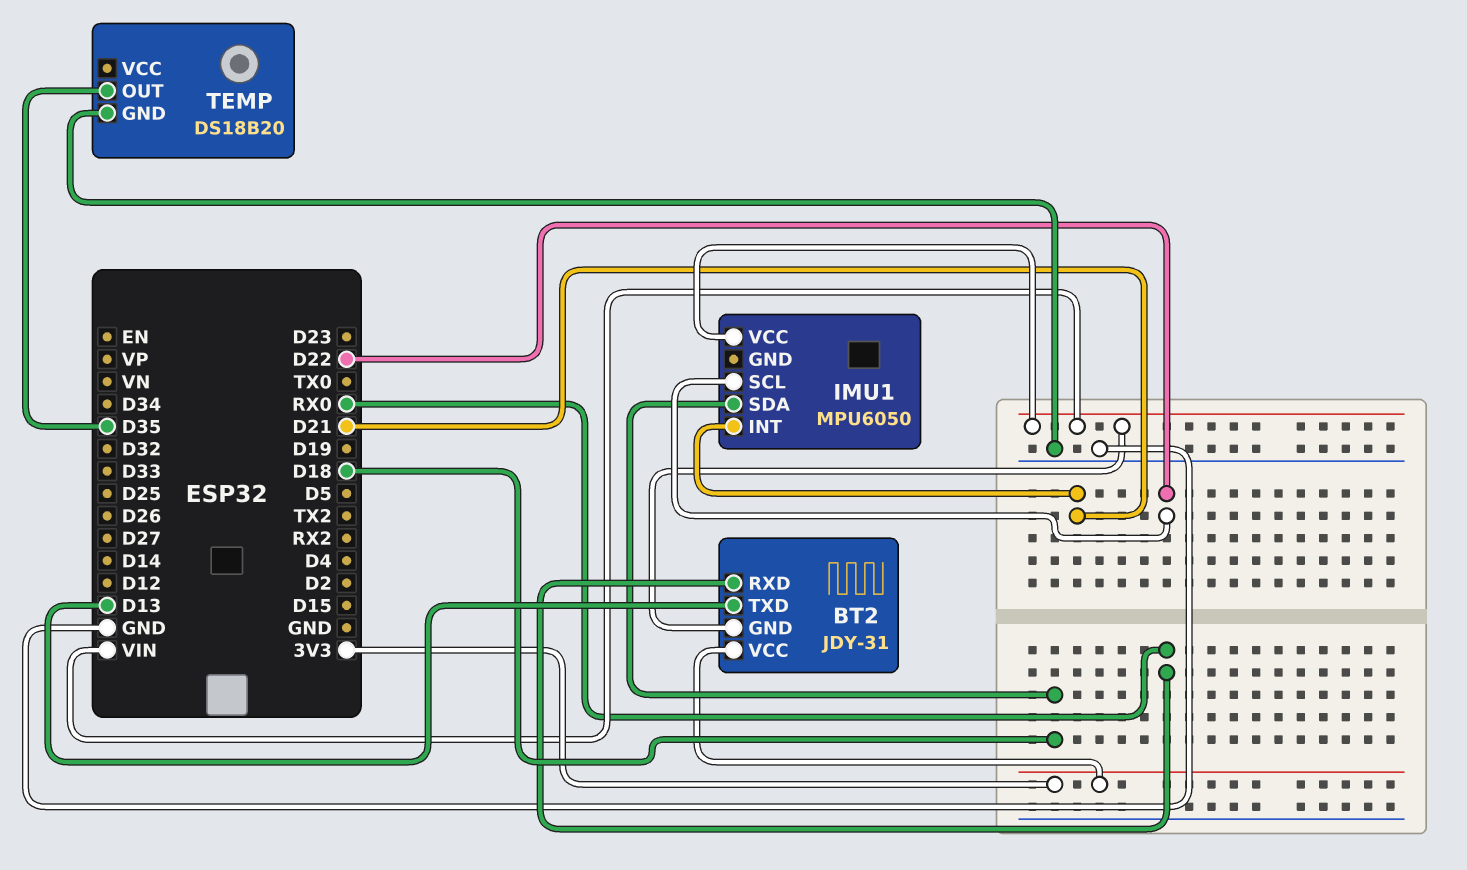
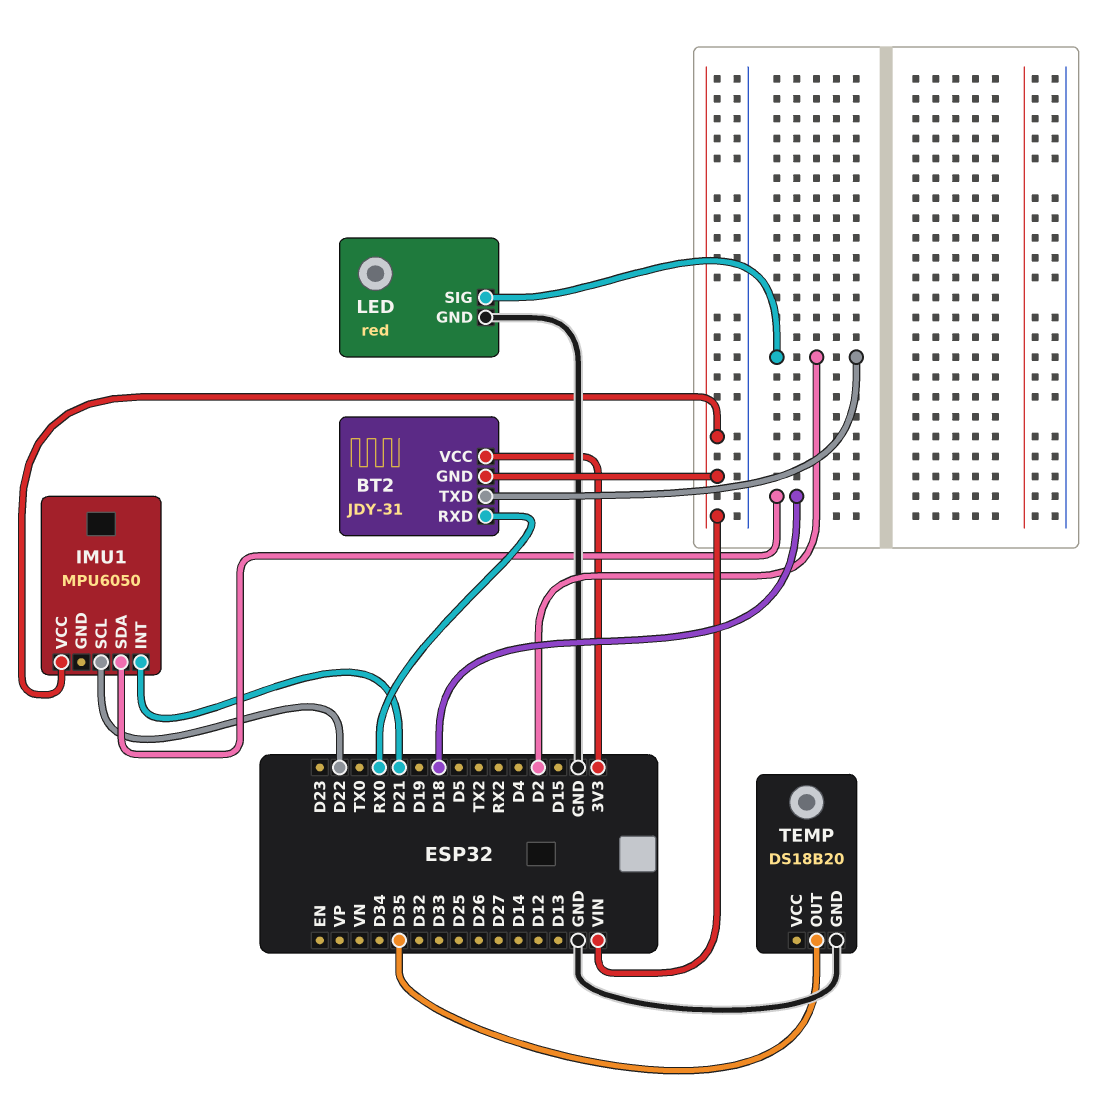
BT2 pin TXD: D13 -> D2
LED: none -> red
LED pin GND: none -> GND
LED pin SIG: none -> D2

